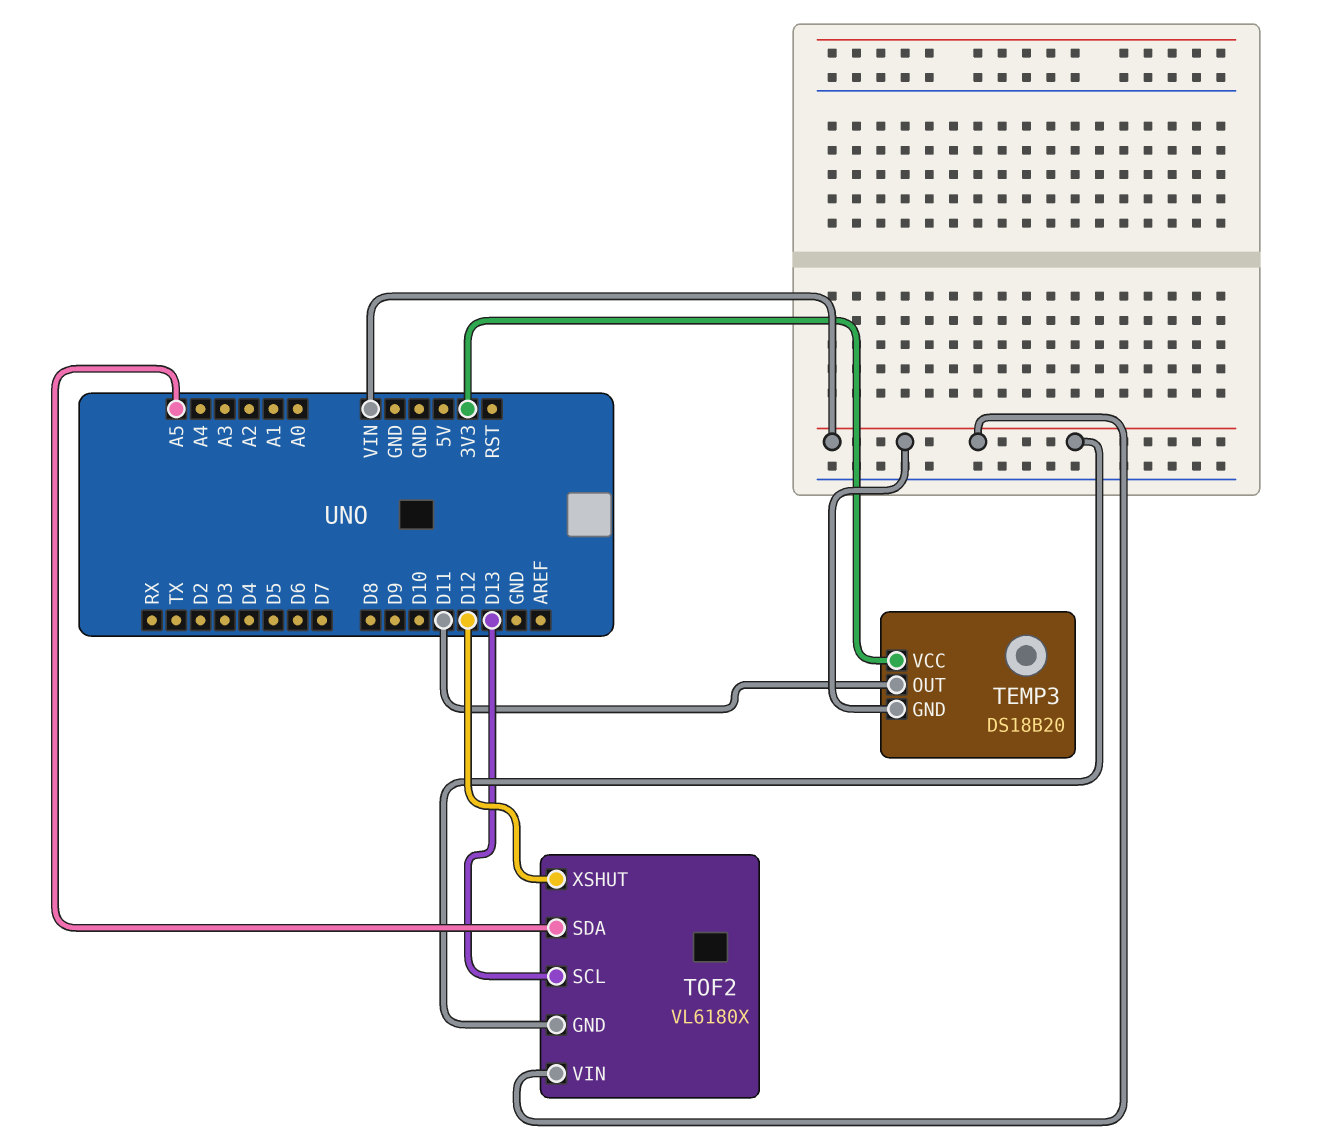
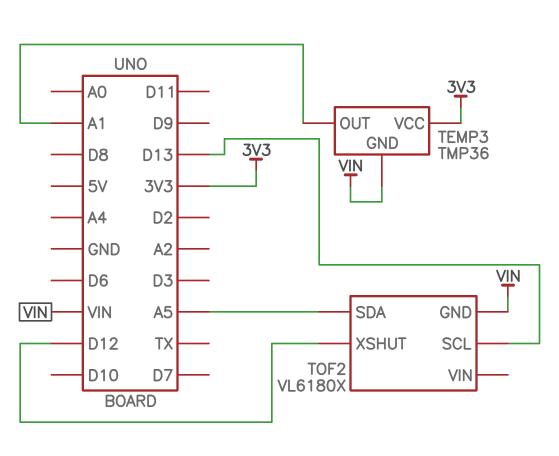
TEMP3: DS18B20 -> TMP36
TEMP3 pin OUT: D11 -> A1
TOF2 pin VIN: VIN -> none

